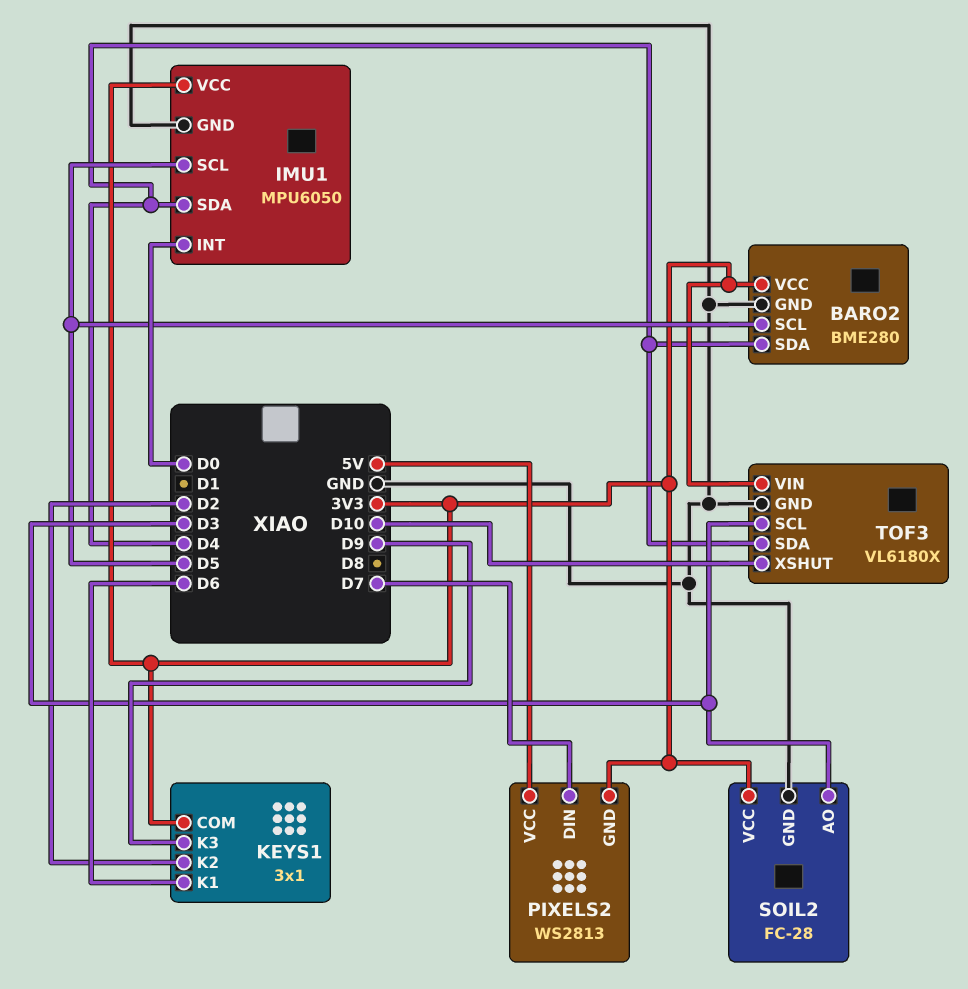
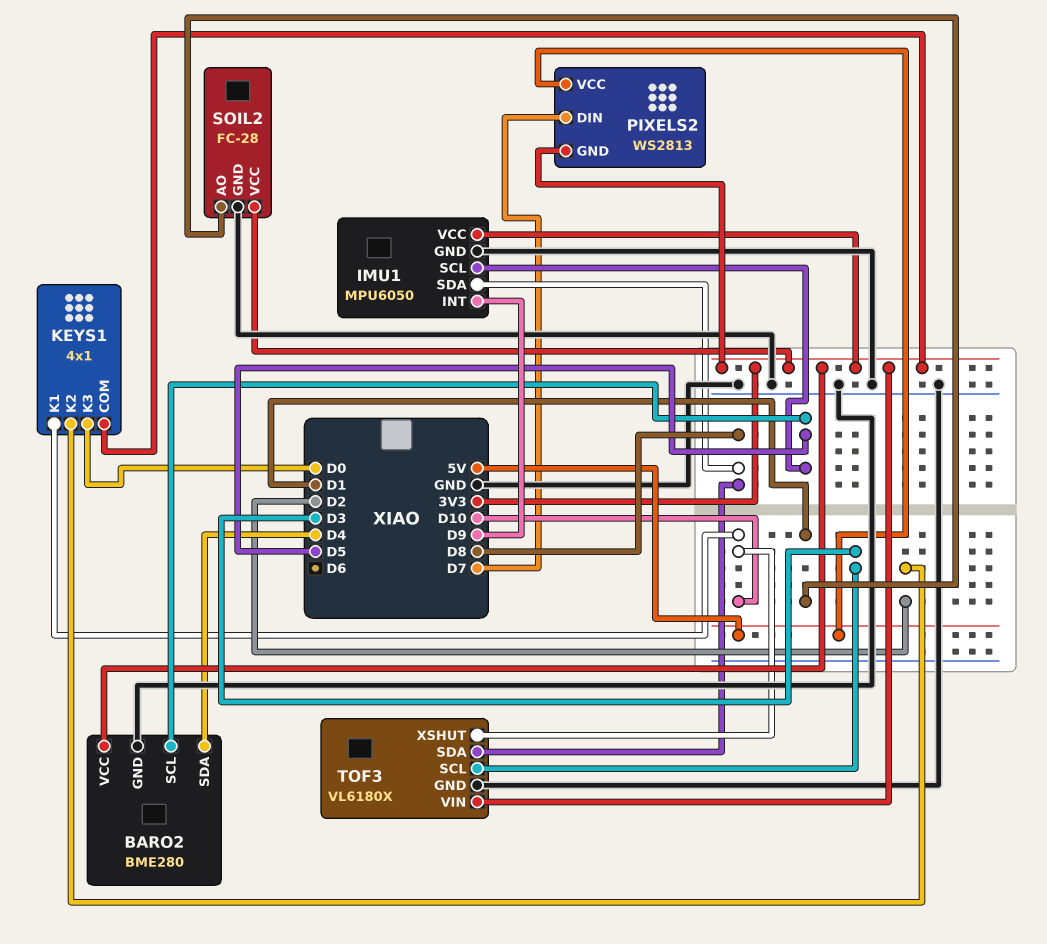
IMU1 pin INT: D0 -> D9
IMU1 pin SDA: D4 -> D8
KEYS1: 3x1 -> 4x1
KEYS1 pin K1: D6 -> D10
KEYS1 pin K3: D9 -> D0
SOIL2 pin AO: D3 -> D1
TOF3 pin SDA: D4 -> D8

